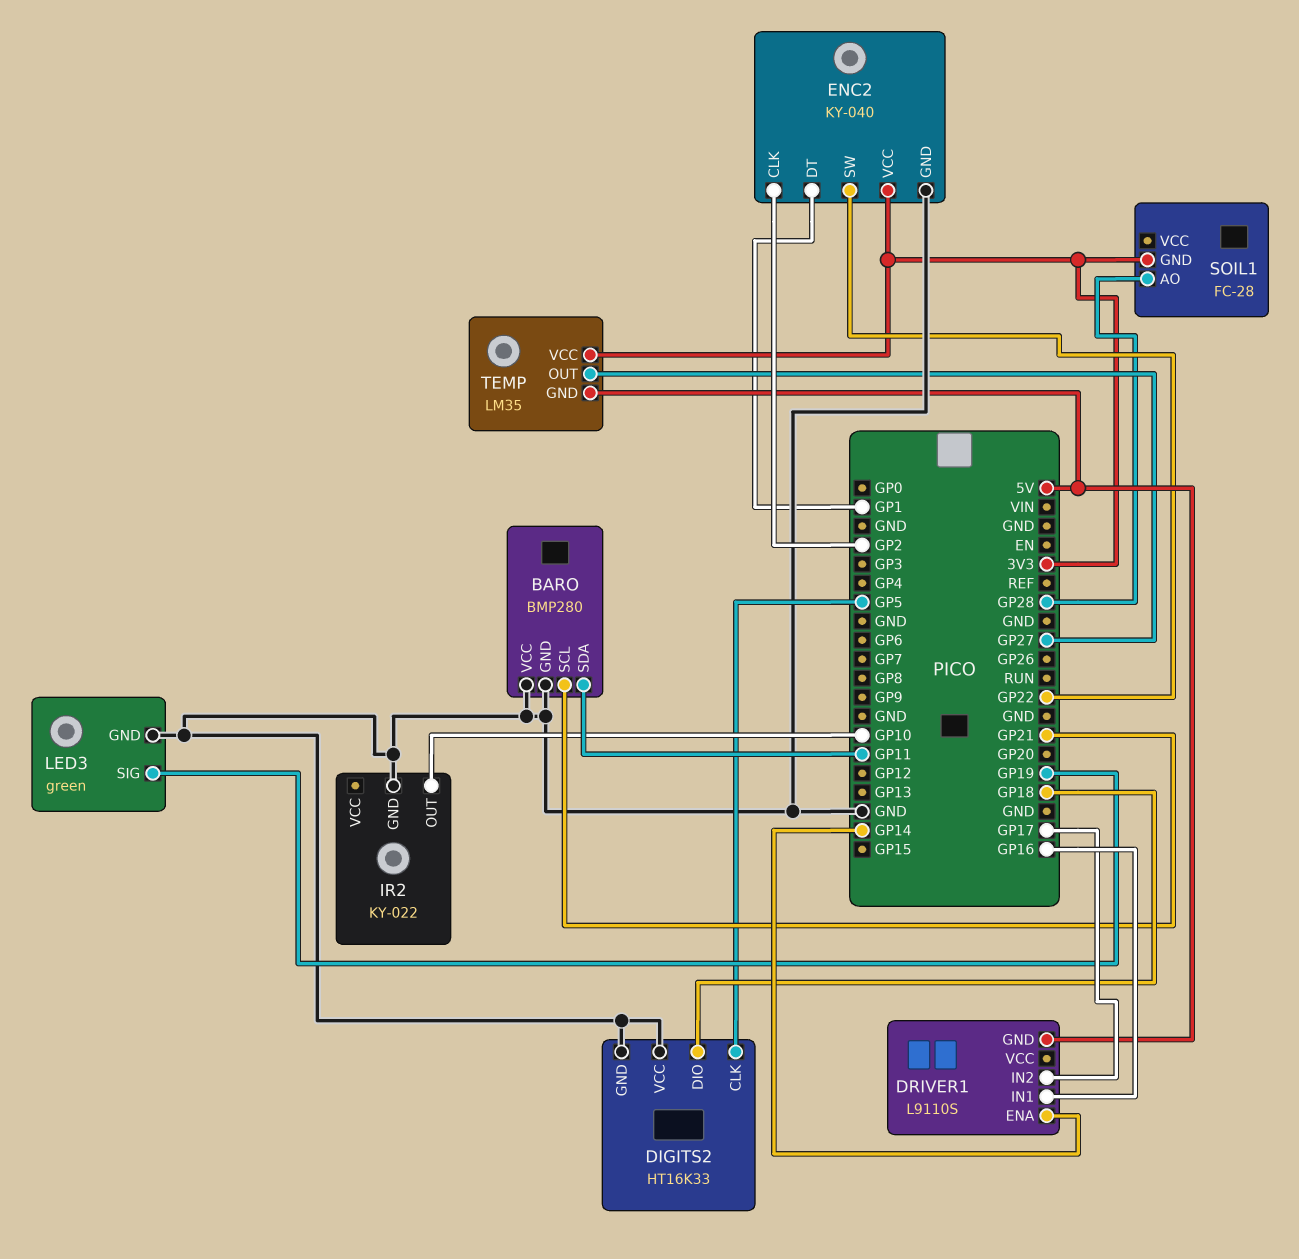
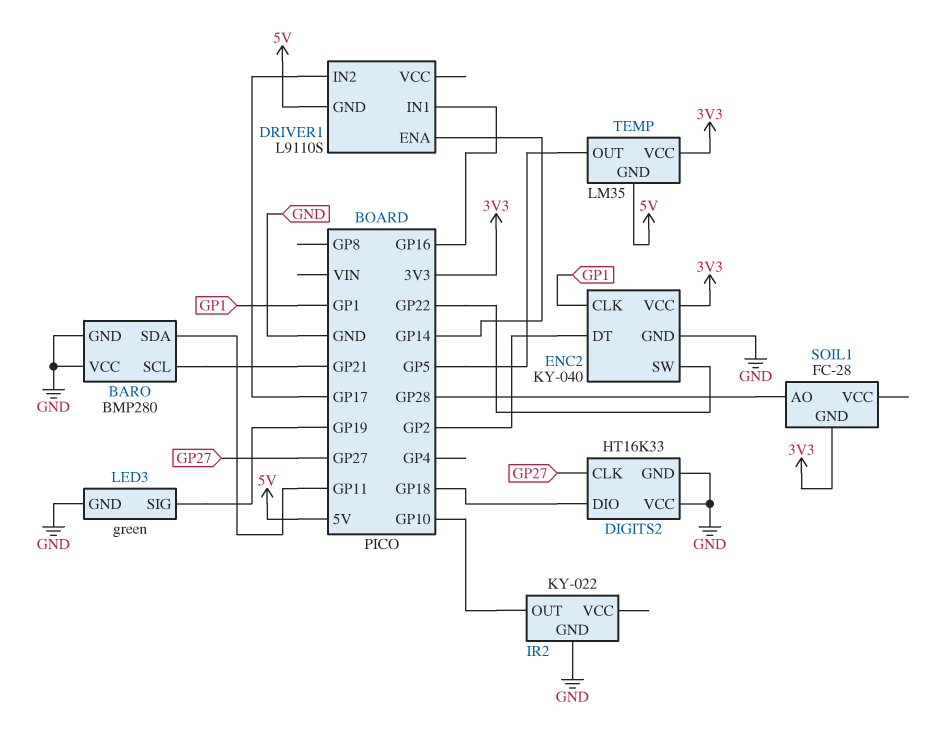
DIGITS2 pin CLK: GP5 -> GP27
ENC2 pin CLK: GP2 -> GP1
ENC2 pin DT: GP1 -> GP2
TEMP pin OUT: GP27 -> GP5

